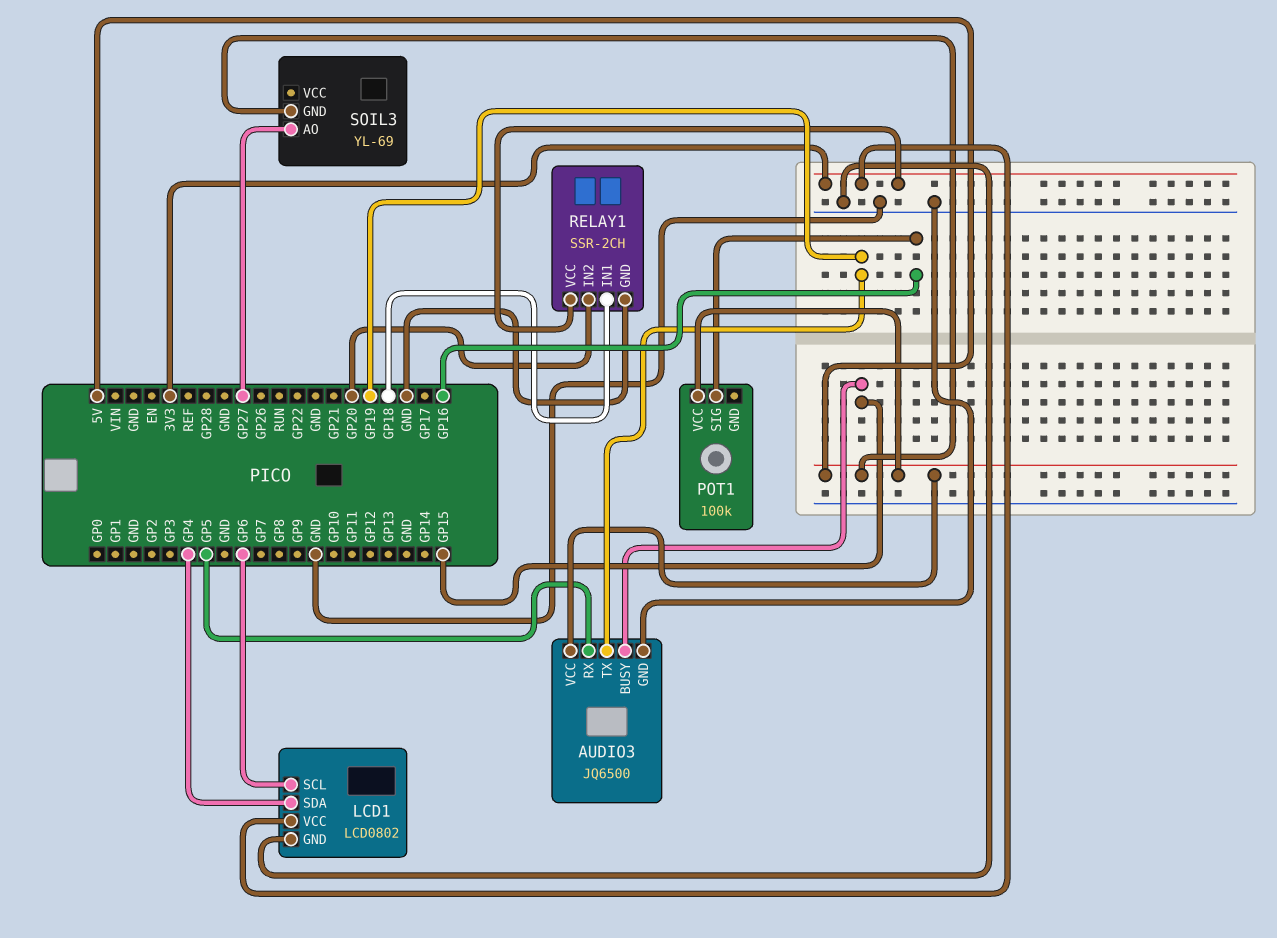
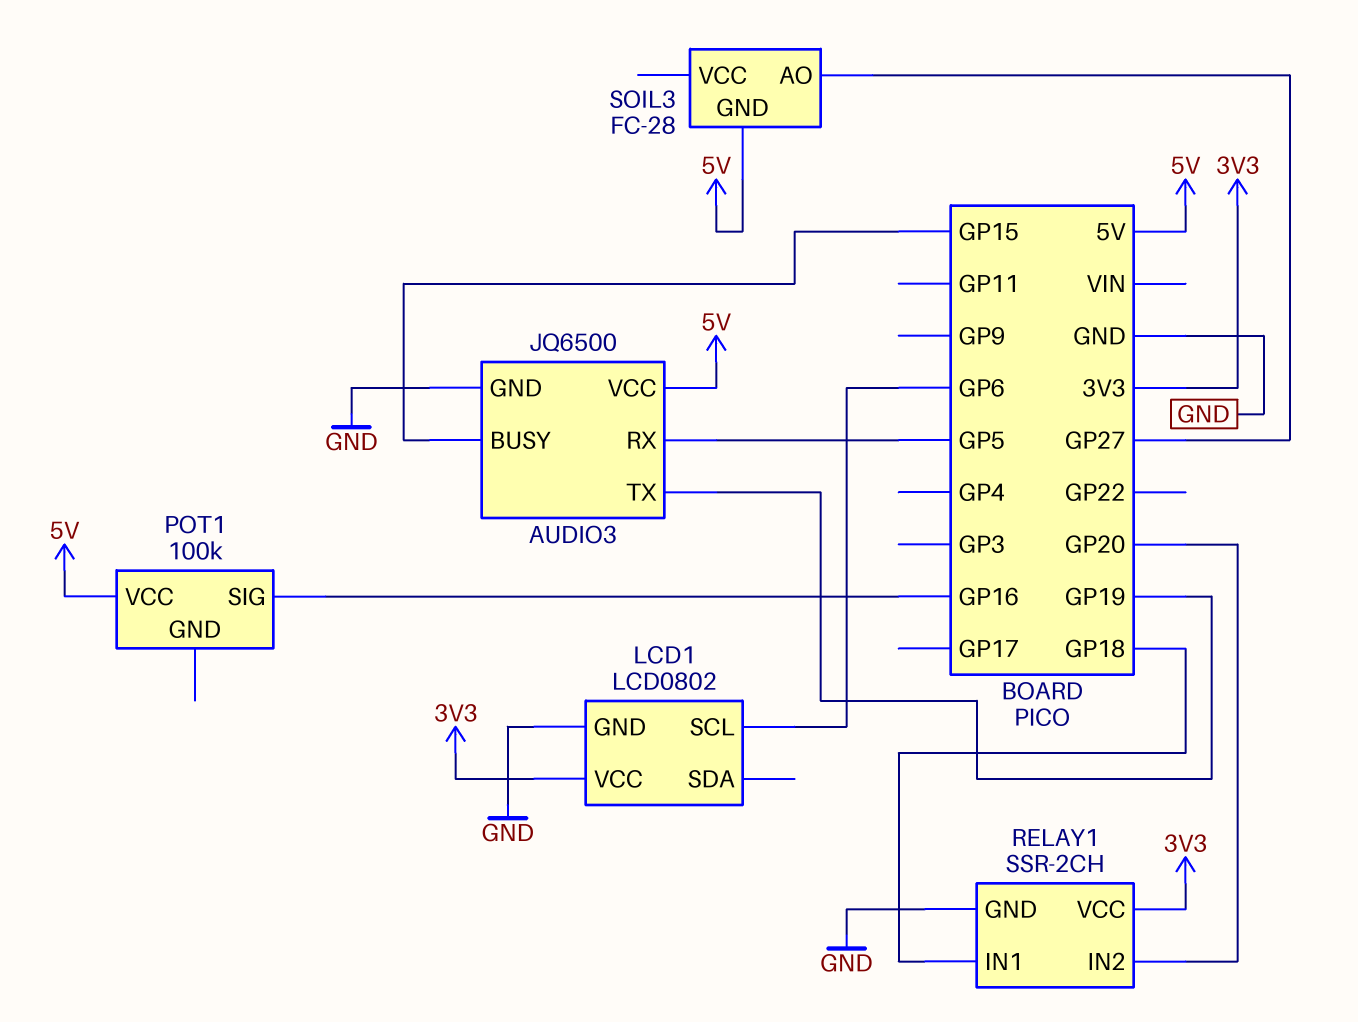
LCD1 pin SDA: GP4 -> none
SOIL3: YL-69 -> FC-28

